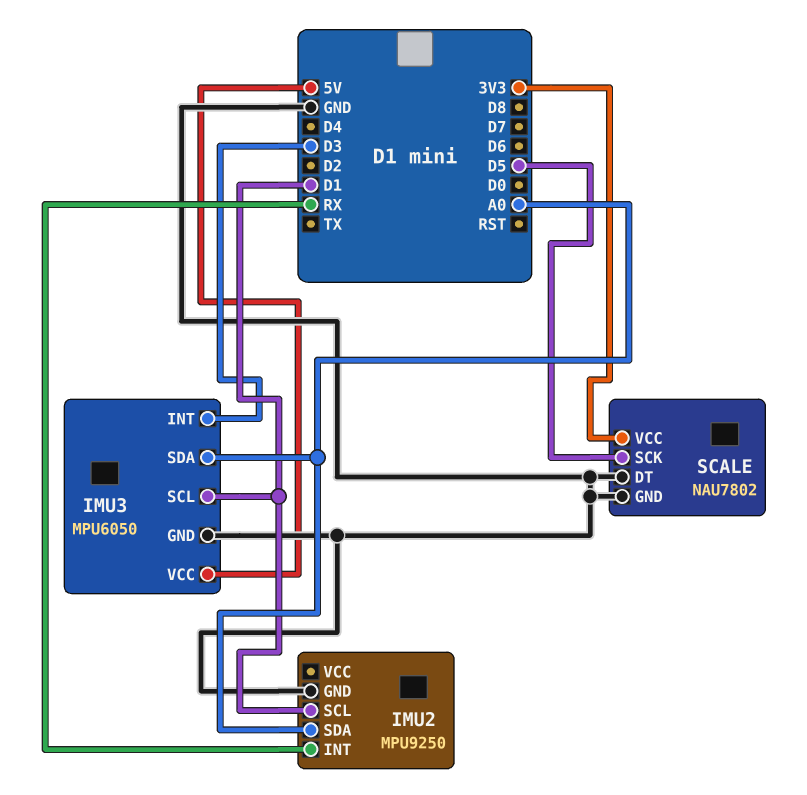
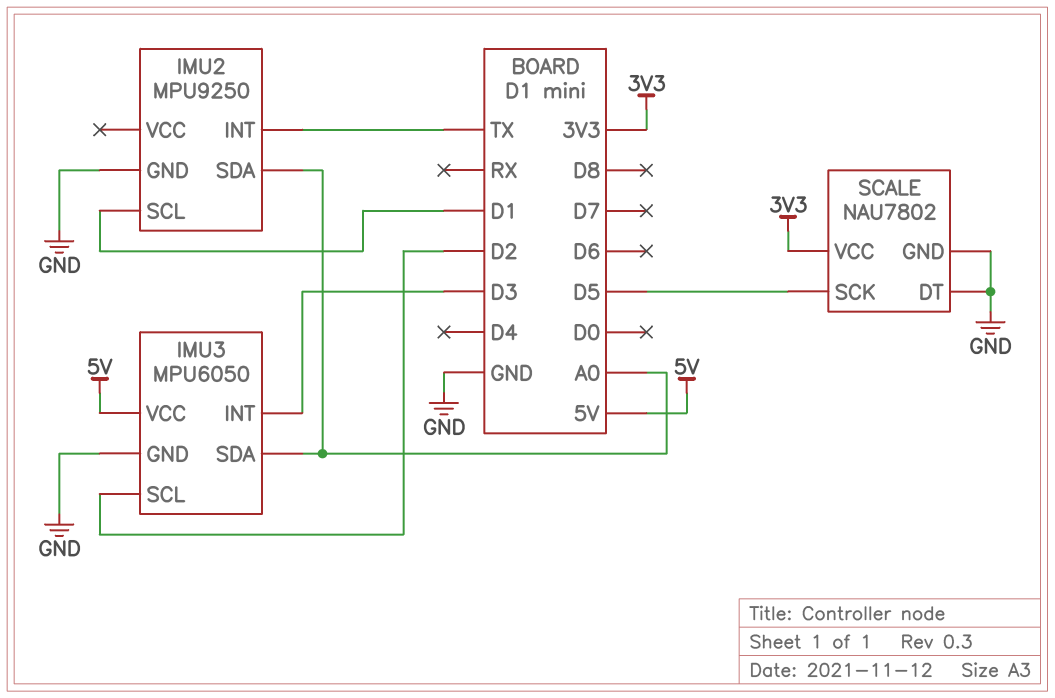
IMU2 pin INT: RX -> TX
IMU3 pin SCL: D1 -> D2

